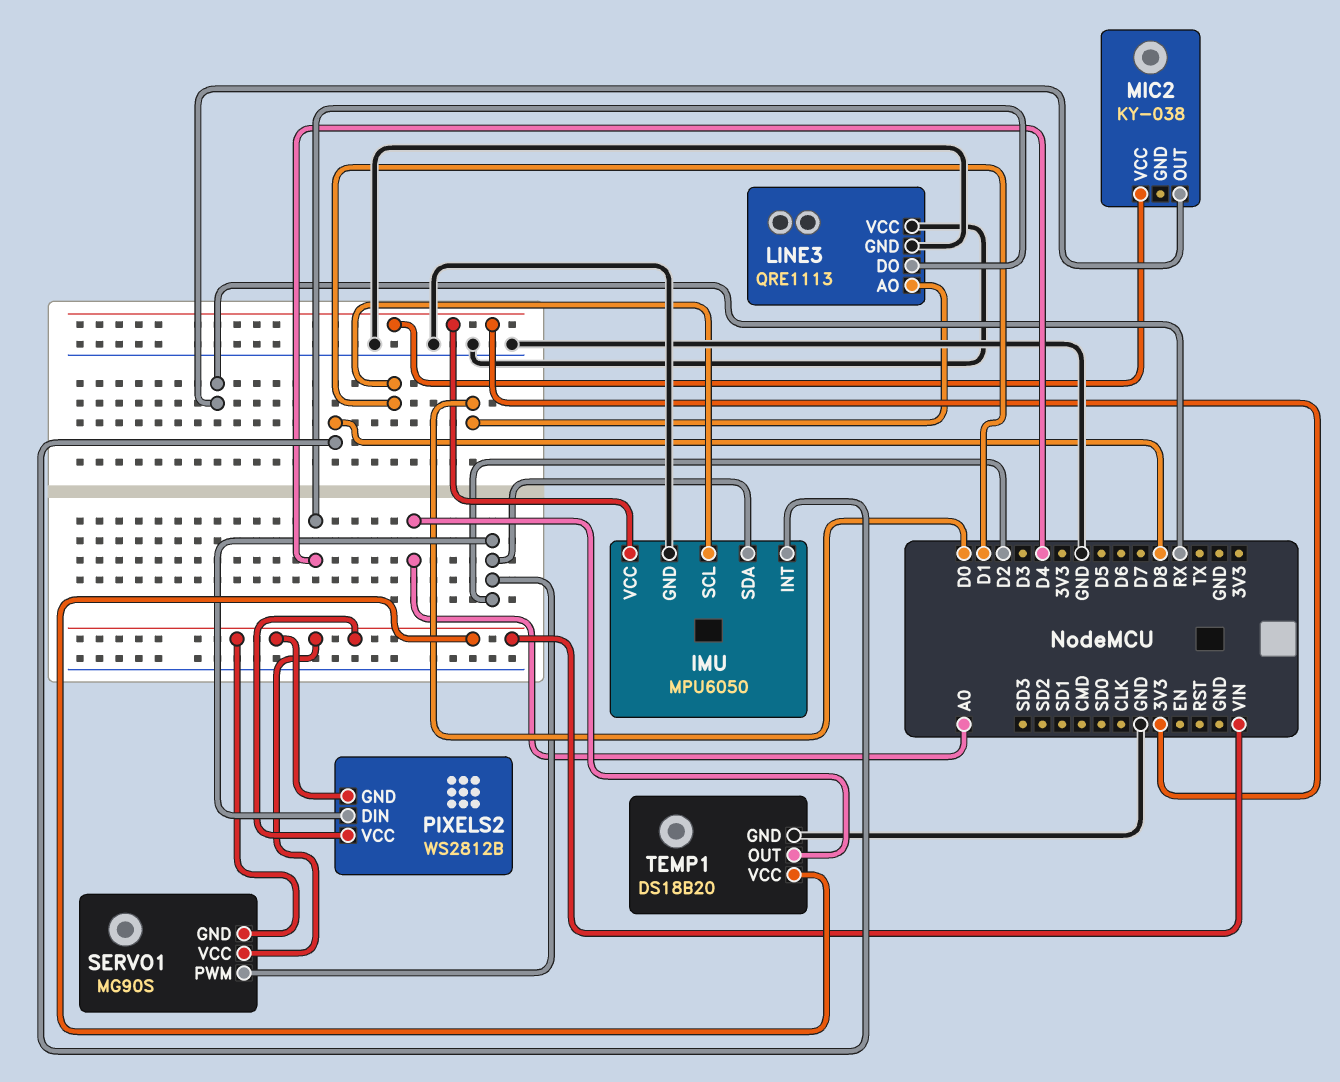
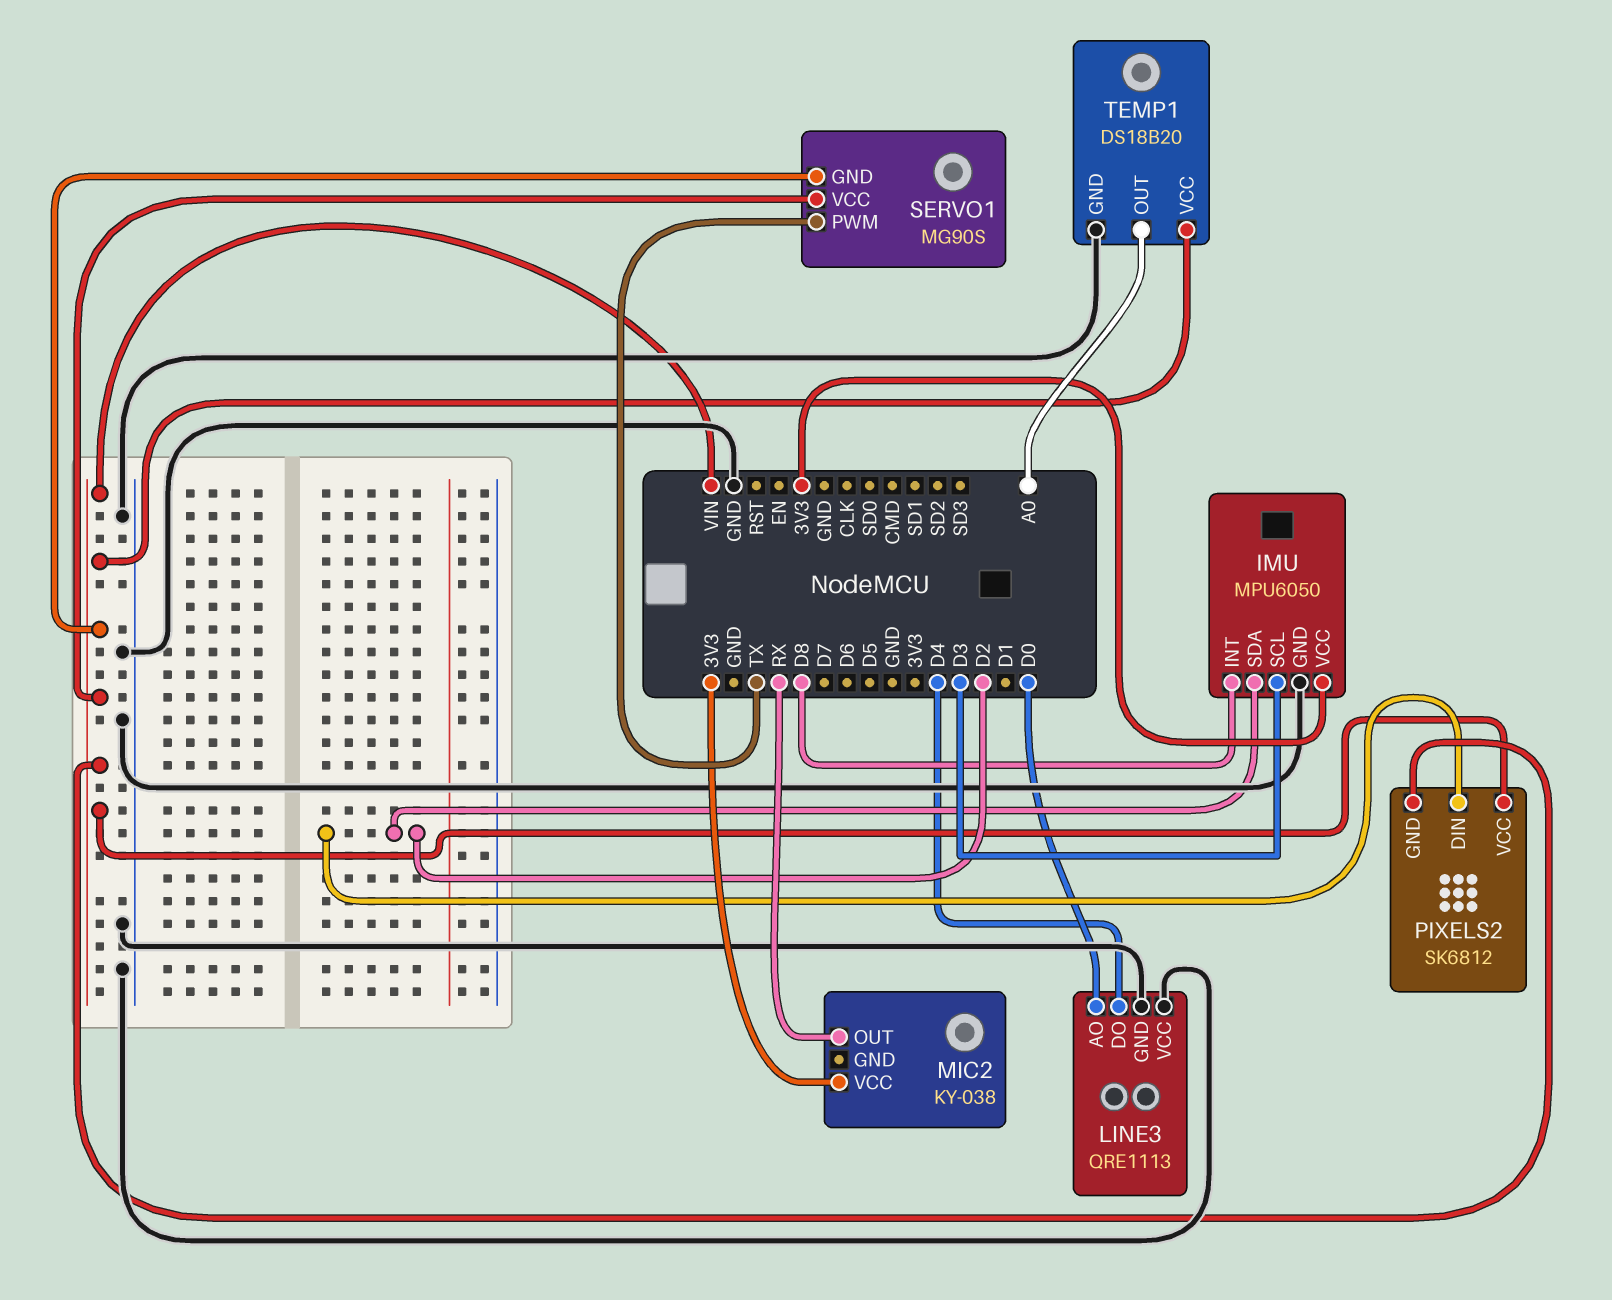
IMU pin SCL: D1 -> D3
PIXELS2: WS2812B -> SK6812
SERVO1 pin PWM: D2 -> TX

